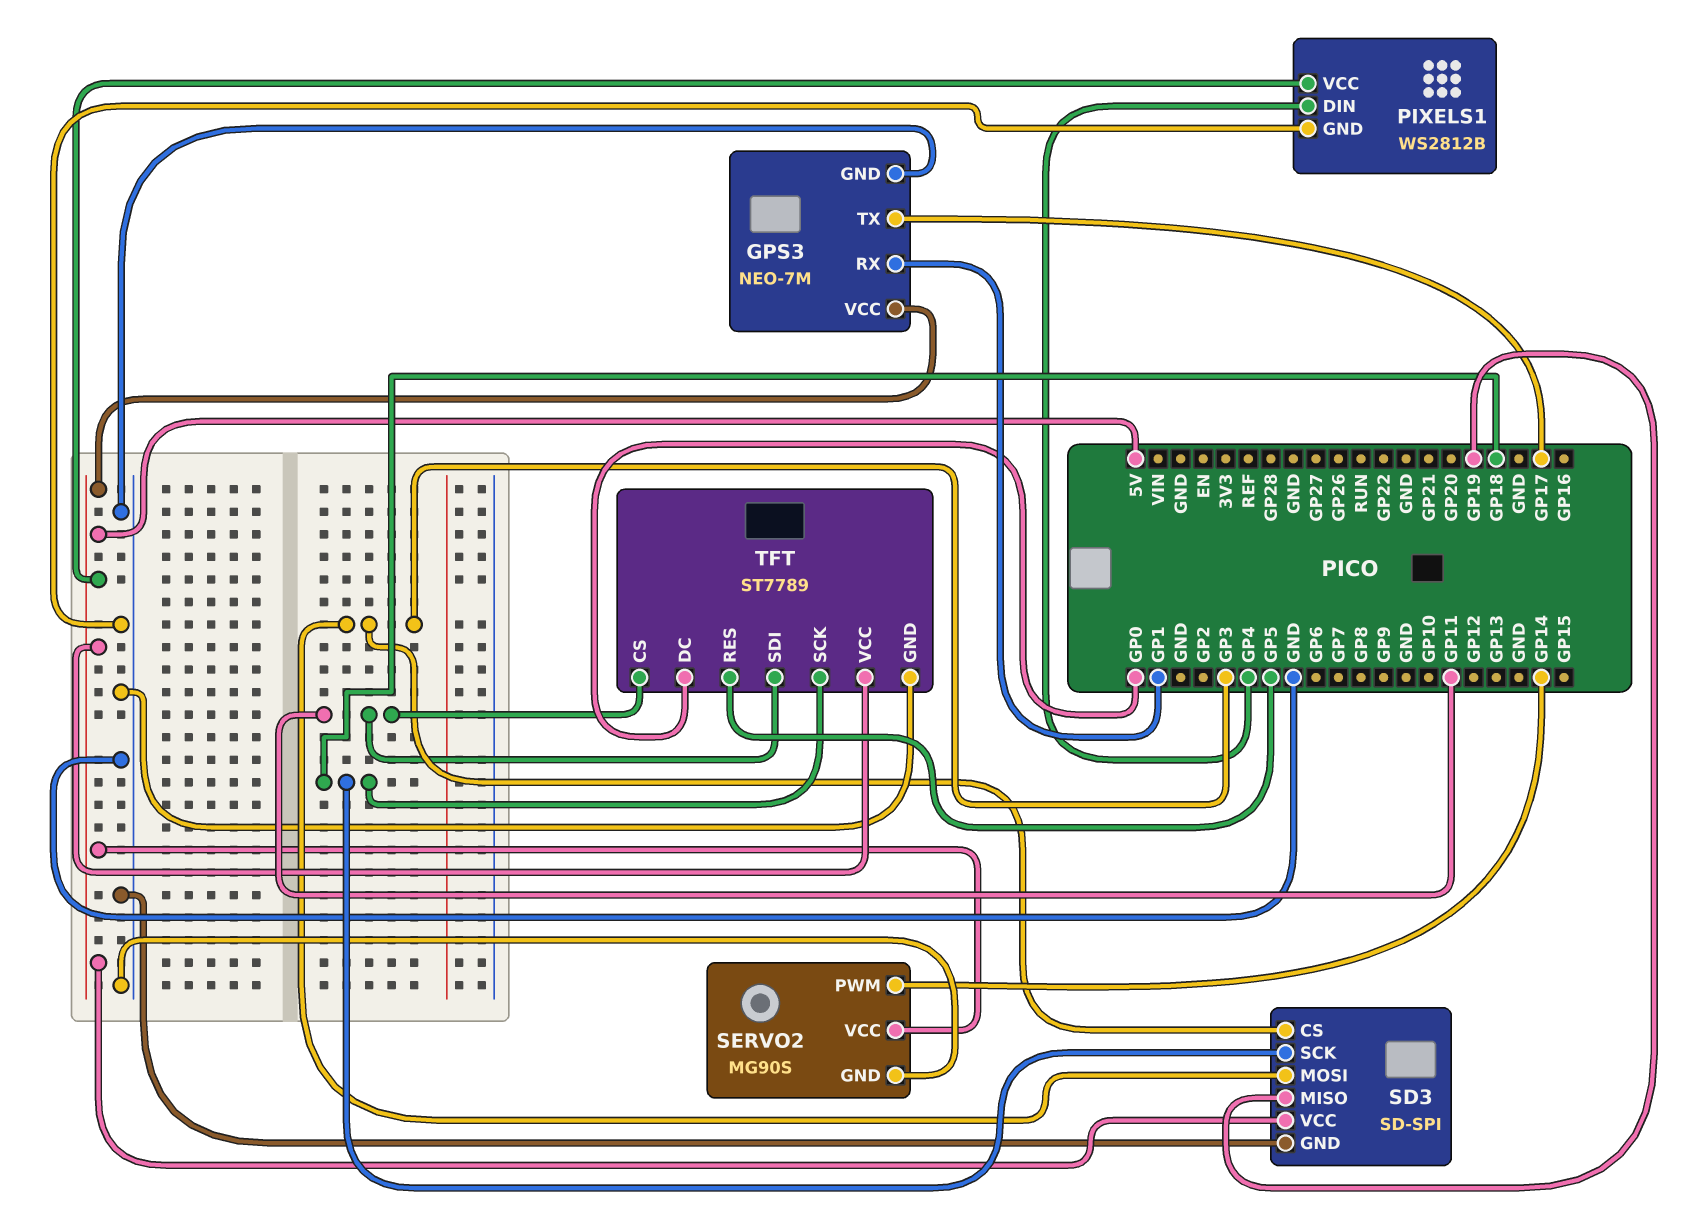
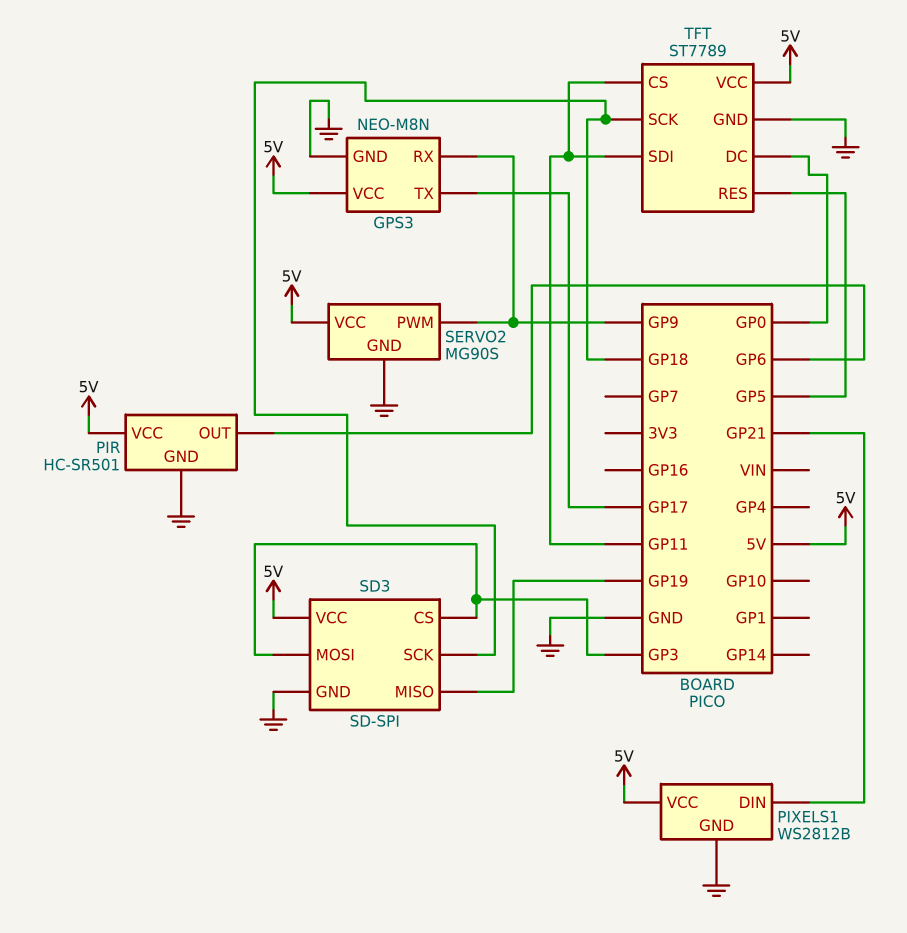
GPS3: NEO-7M -> NEO-M8N
GPS3 pin RX: GP1 -> GP9
PIR: none -> HC-SR501
PIR pin GND: none -> GND
PIR pin OUT: none -> GP6
PIR pin VCC: none -> 5V
PIXELS1 pin DIN: GP4 -> GP21
SERVO2 pin PWM: GP14 -> GP9

